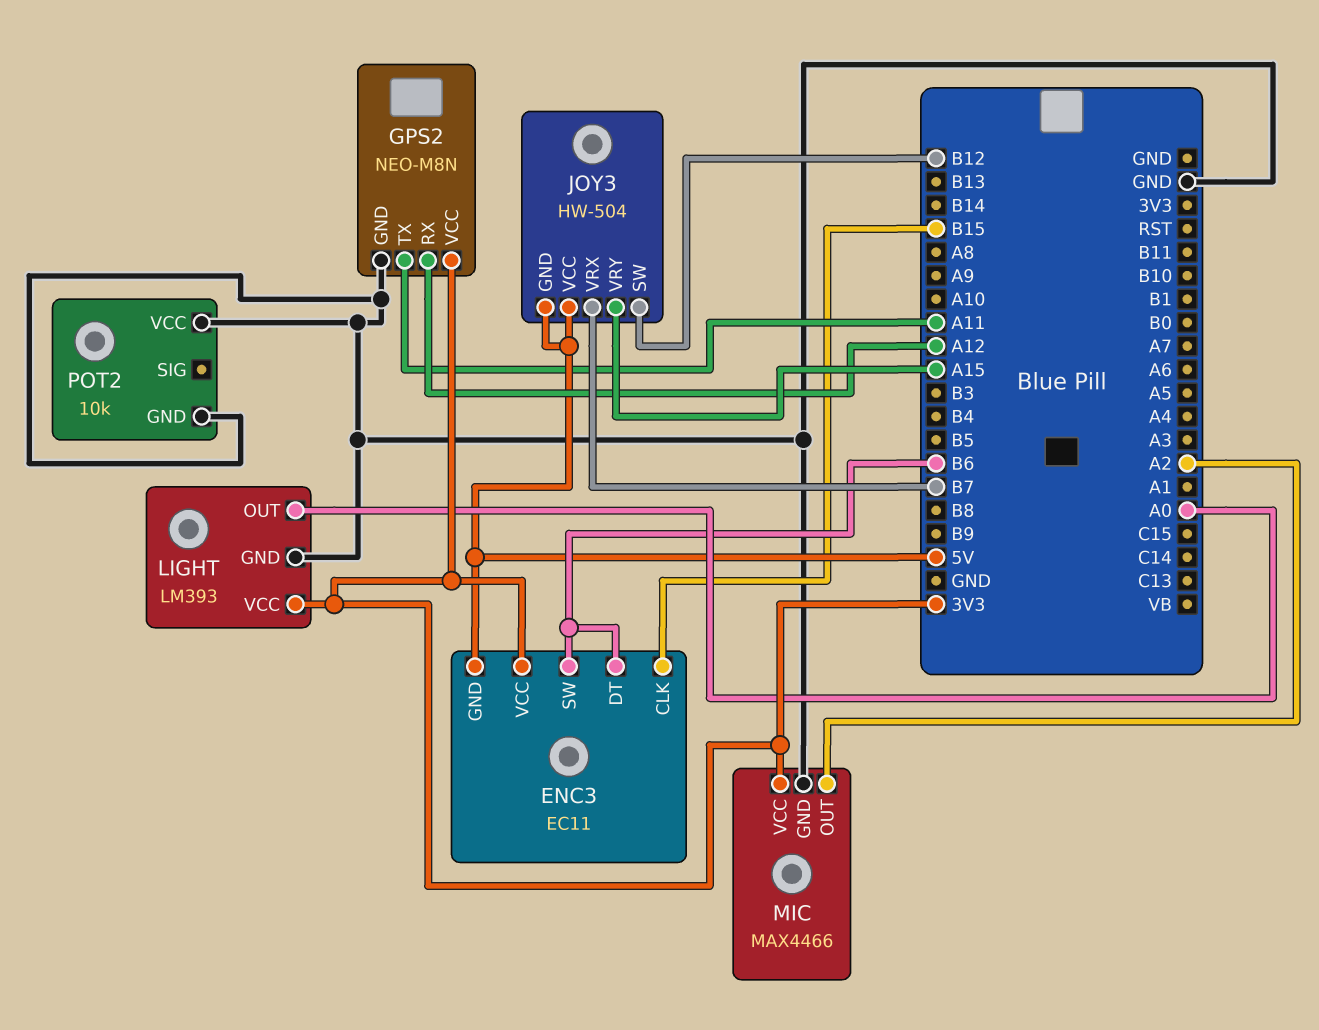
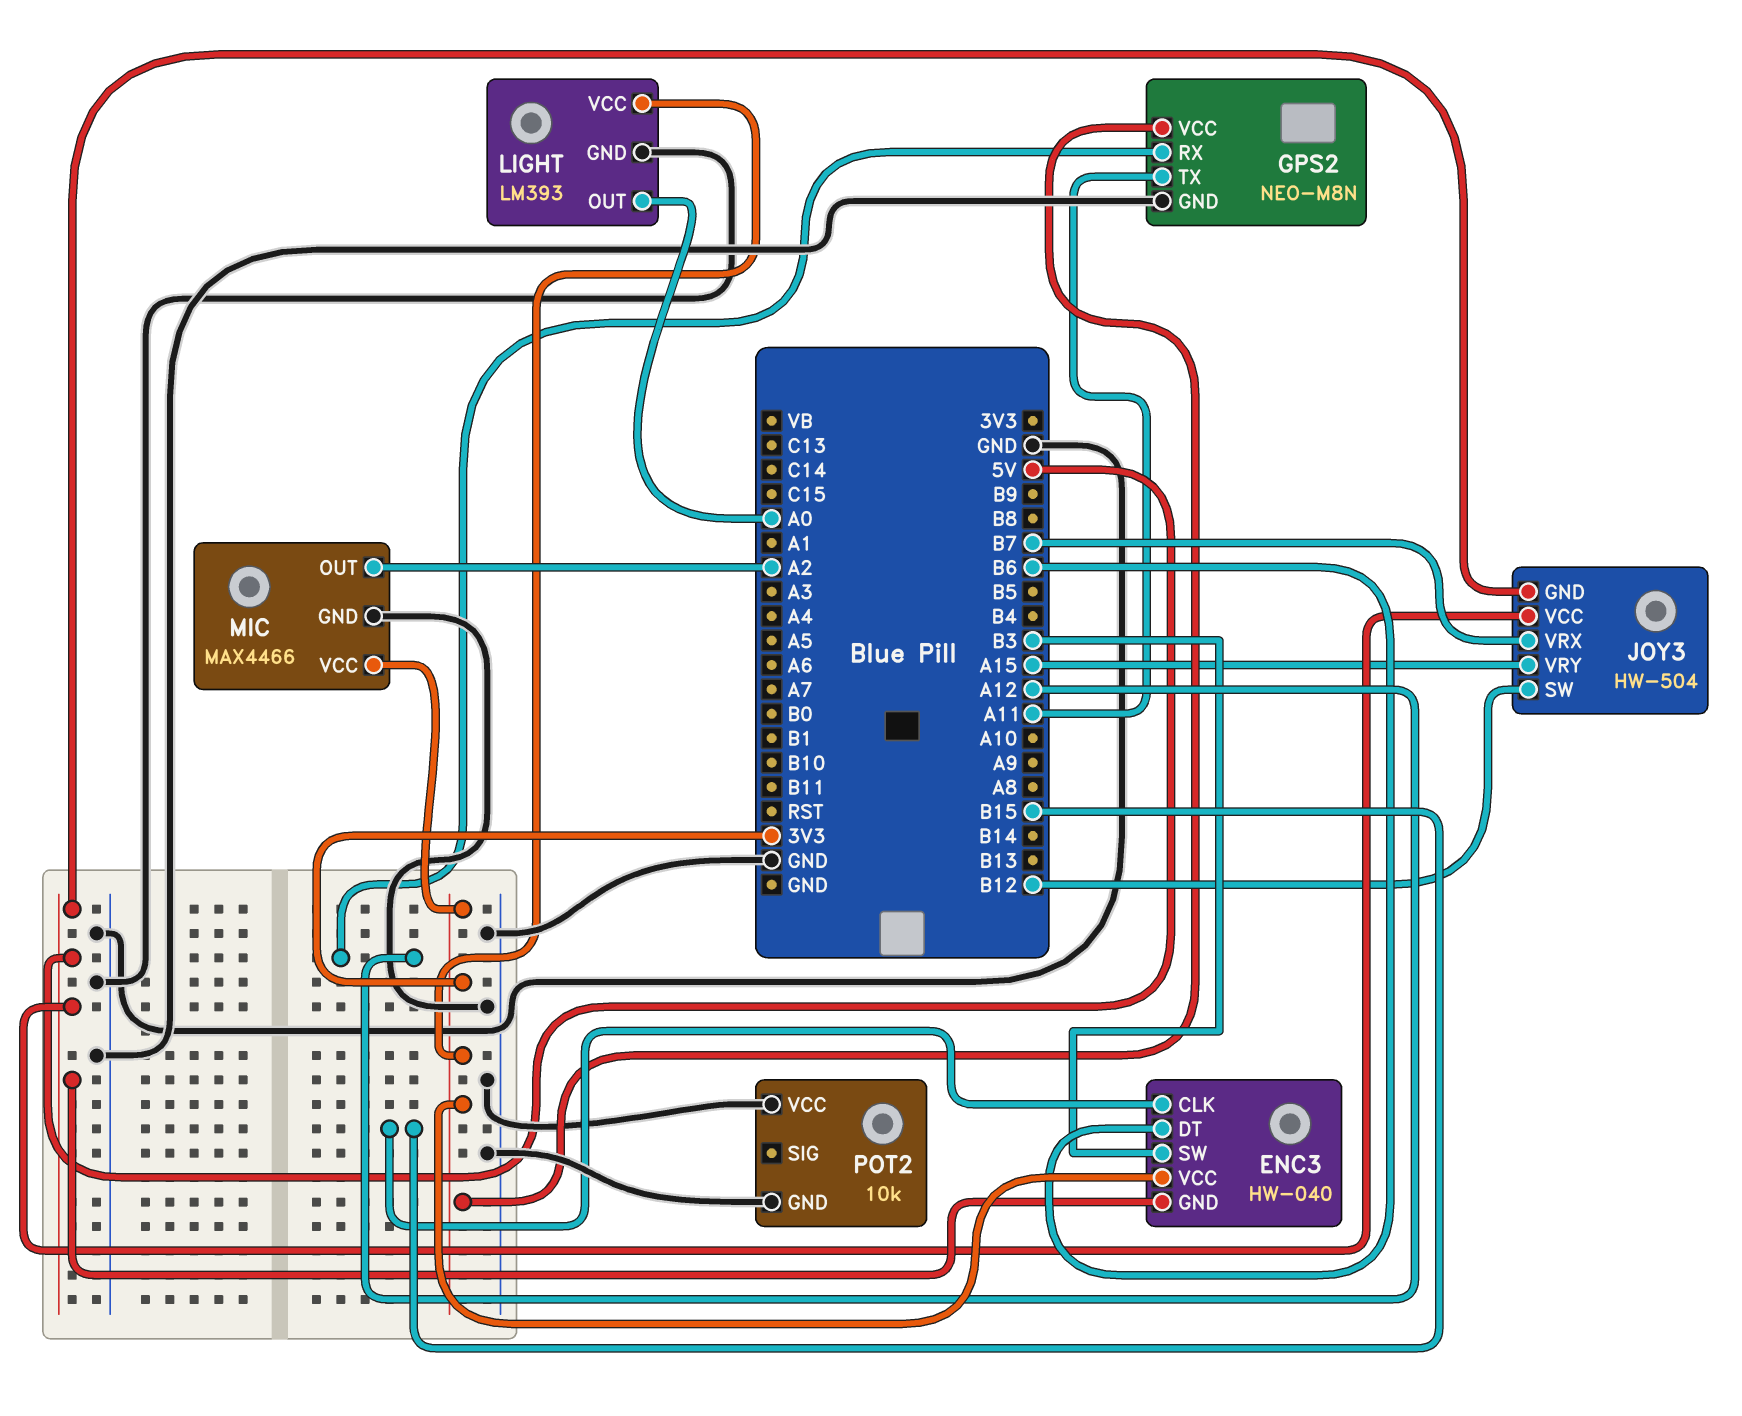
ENC3: EC11 -> HW-040
ENC3 pin SW: B6 -> B3

